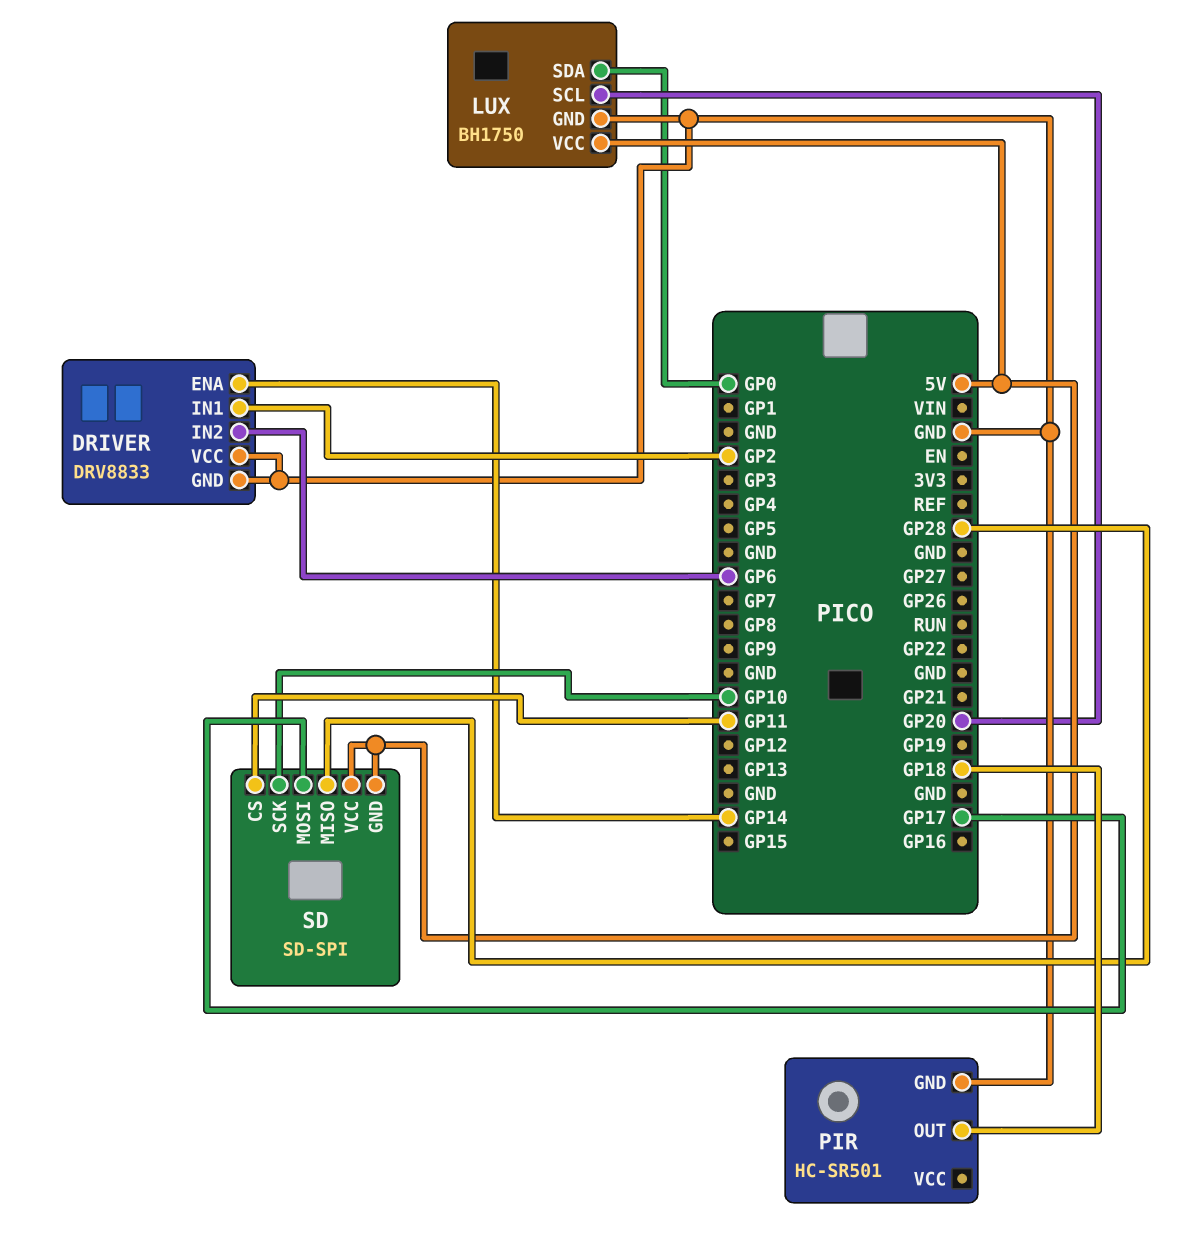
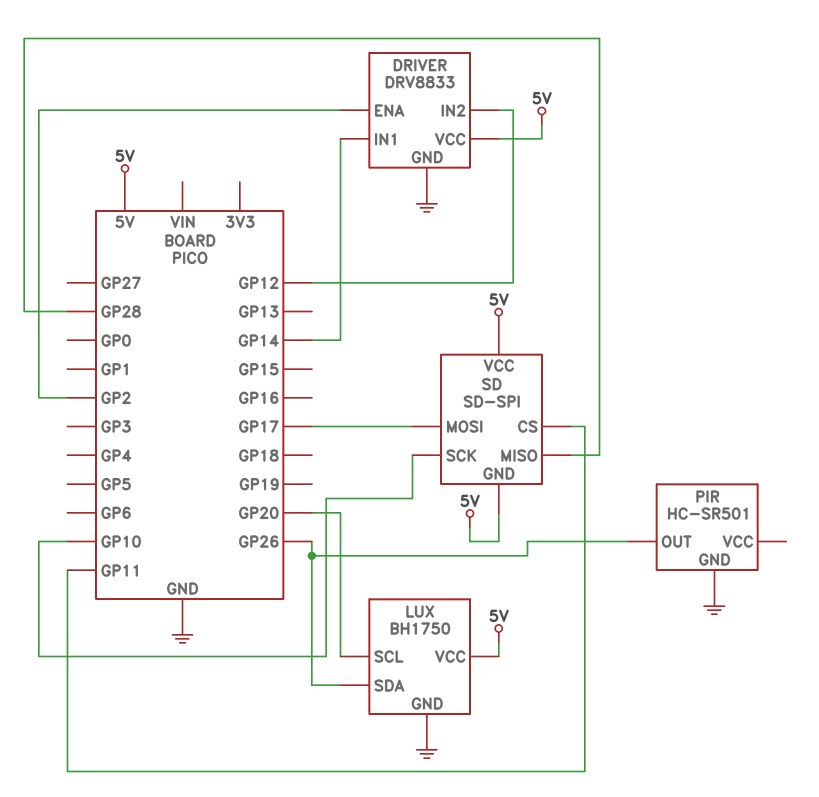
DRIVER pin ENA: GP14 -> GP2
DRIVER pin IN1: GP2 -> GP14
DRIVER pin IN2: GP6 -> GP12
DRIVER pin VCC: GND -> 5V
LUX pin SDA: GP0 -> GP26
PIR pin OUT: GP18 -> GP26

